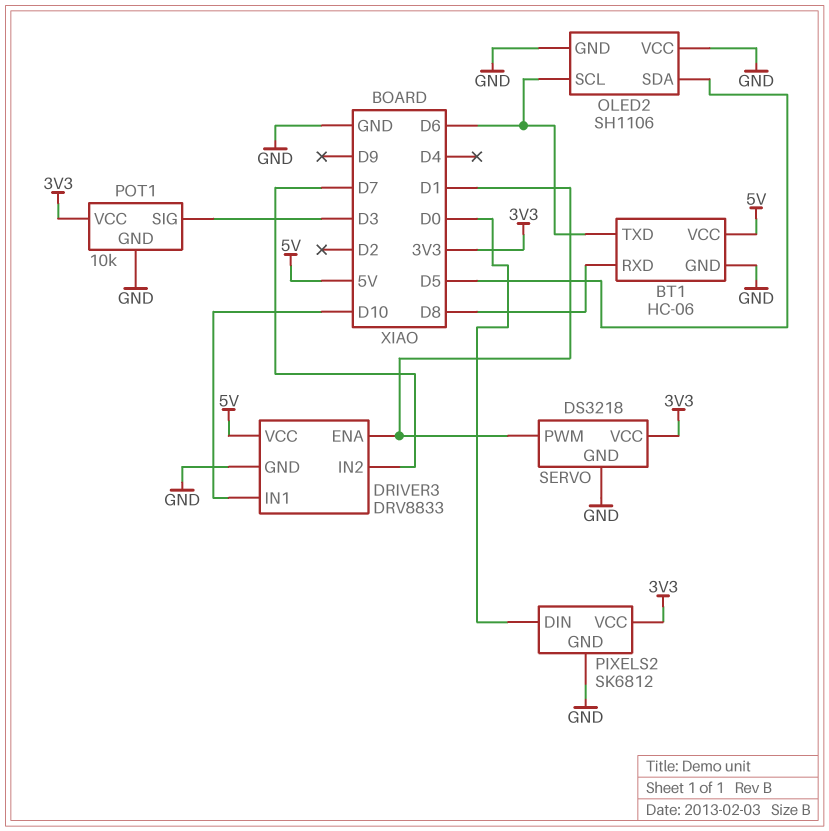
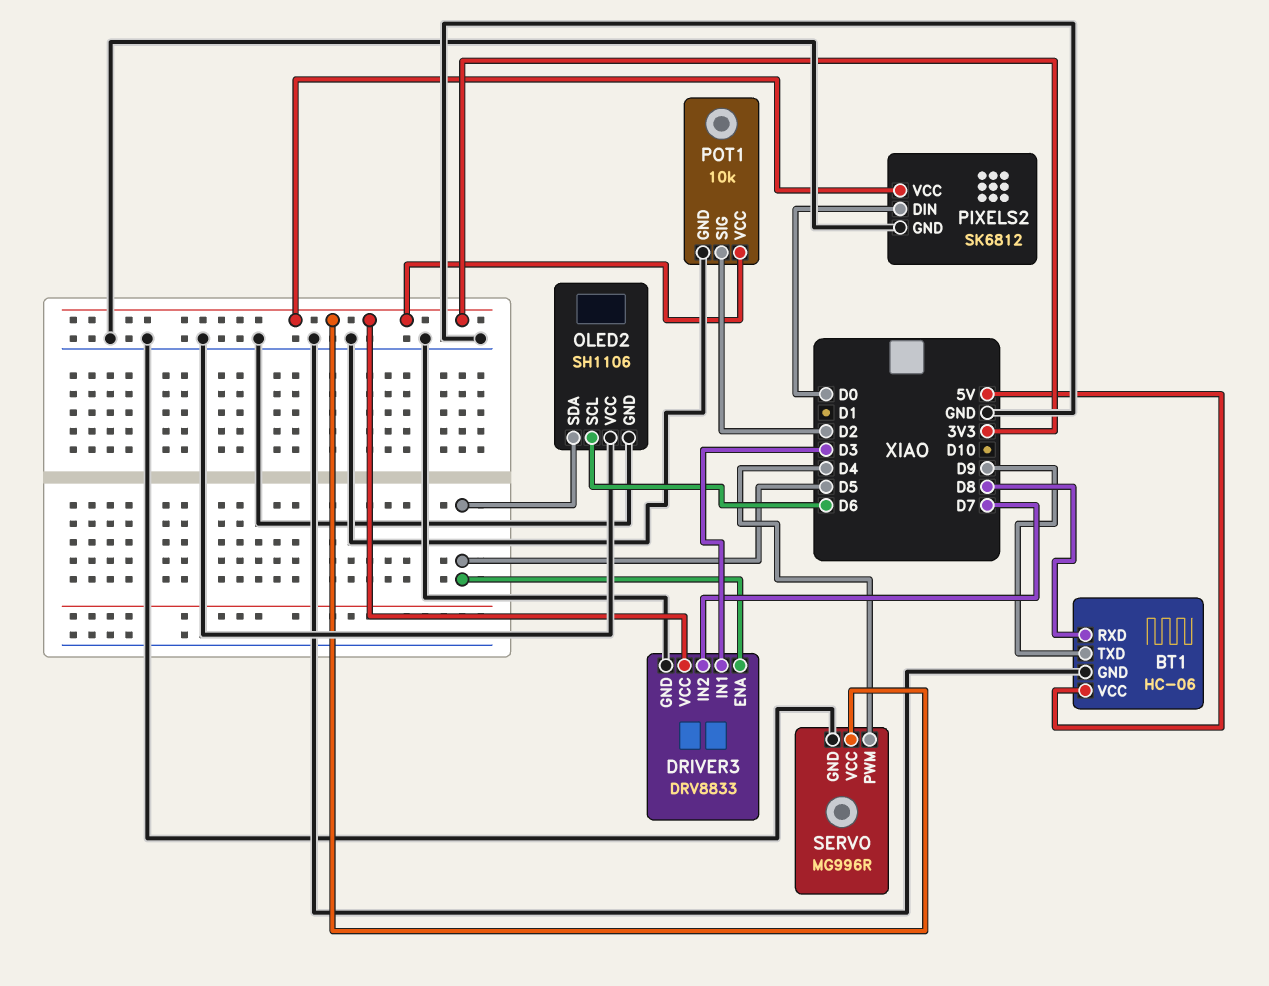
BT1 pin TXD: D6 -> D9
DRIVER3 pin ENA: D1 -> D5
DRIVER3 pin IN1: D10 -> D3
DRIVER3 pin VCC: 5V -> 3V3
POT1 pin SIG: D3 -> D2
SERVO: DS3218 -> MG996R
SERVO pin PWM: D1 -> D4

